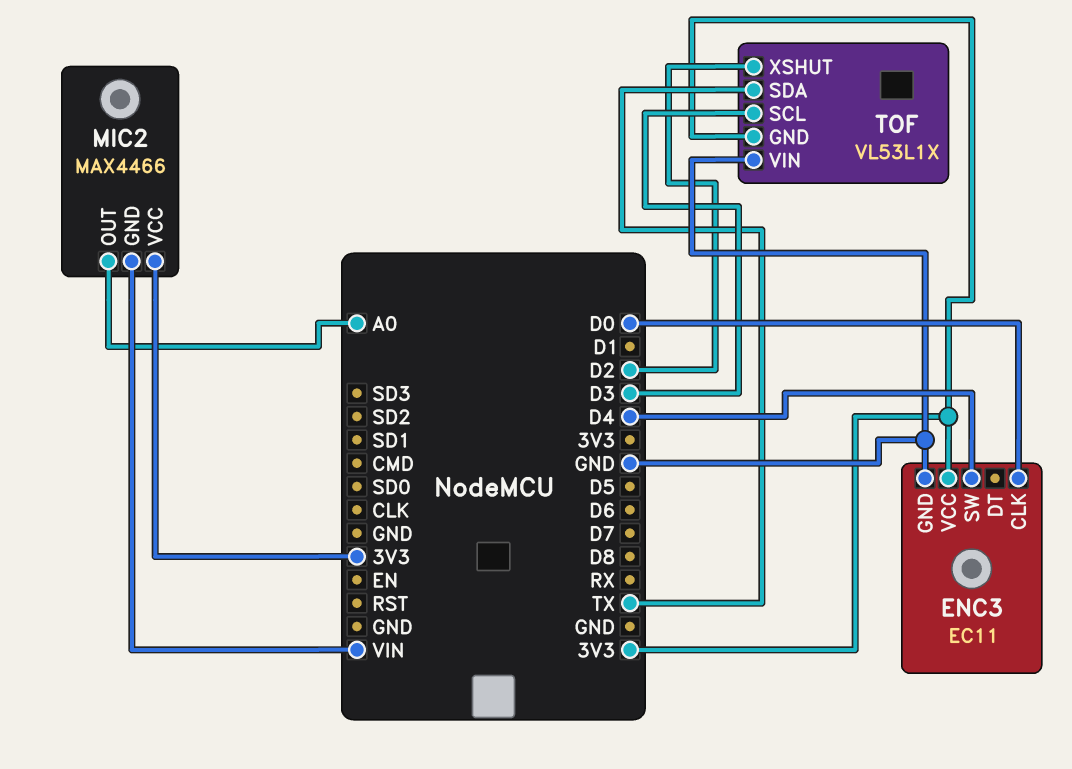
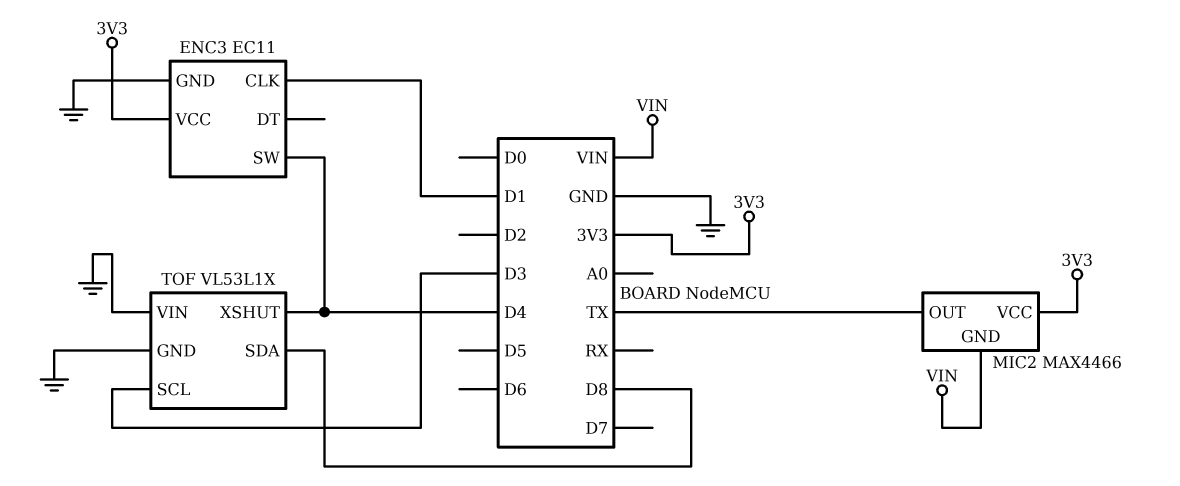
ENC3 pin CLK: D0 -> D1
MIC2 pin OUT: A0 -> TX
TOF pin GND: 3V3 -> GND
TOF pin SDA: TX -> D8
TOF pin XSHUT: D2 -> D4

